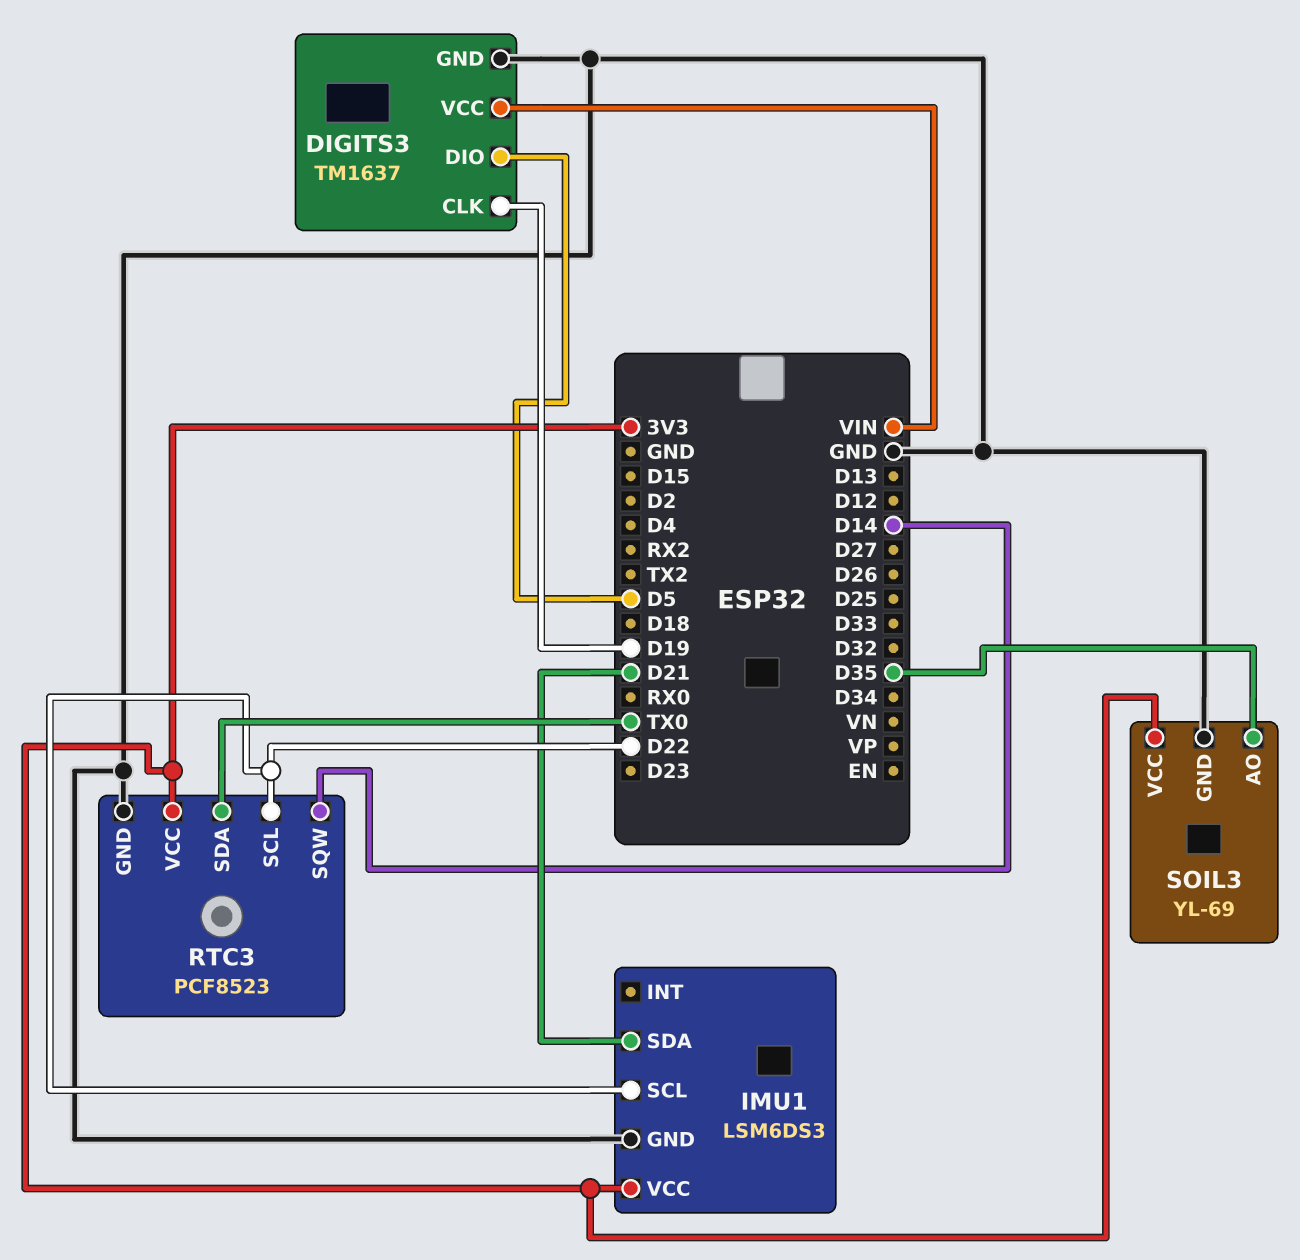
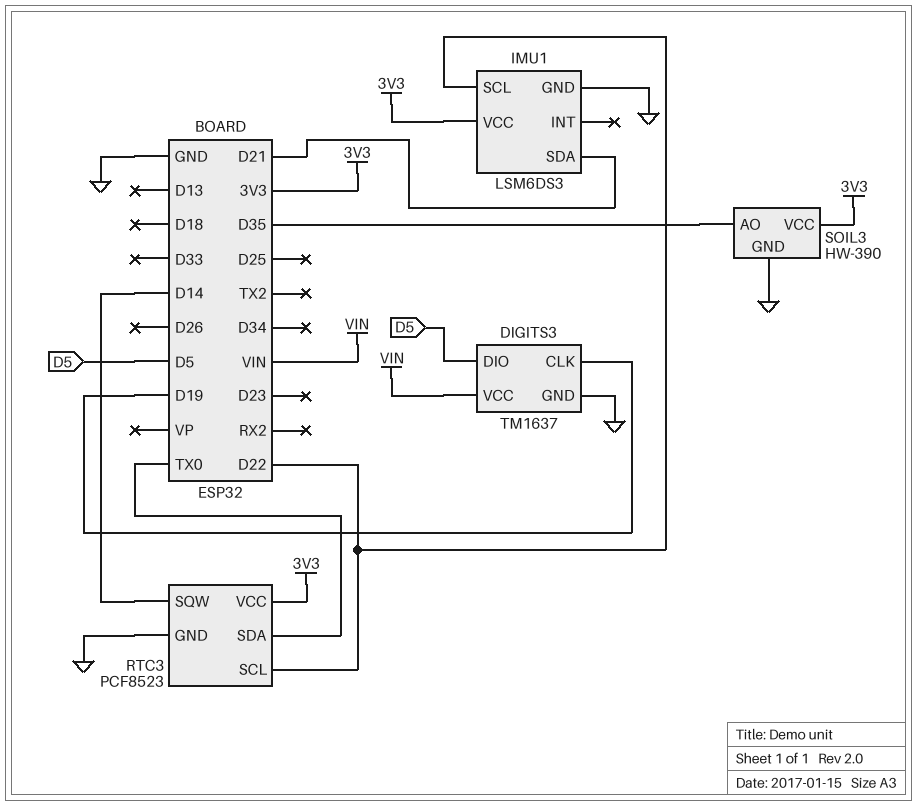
SOIL3: YL-69 -> HW-390

